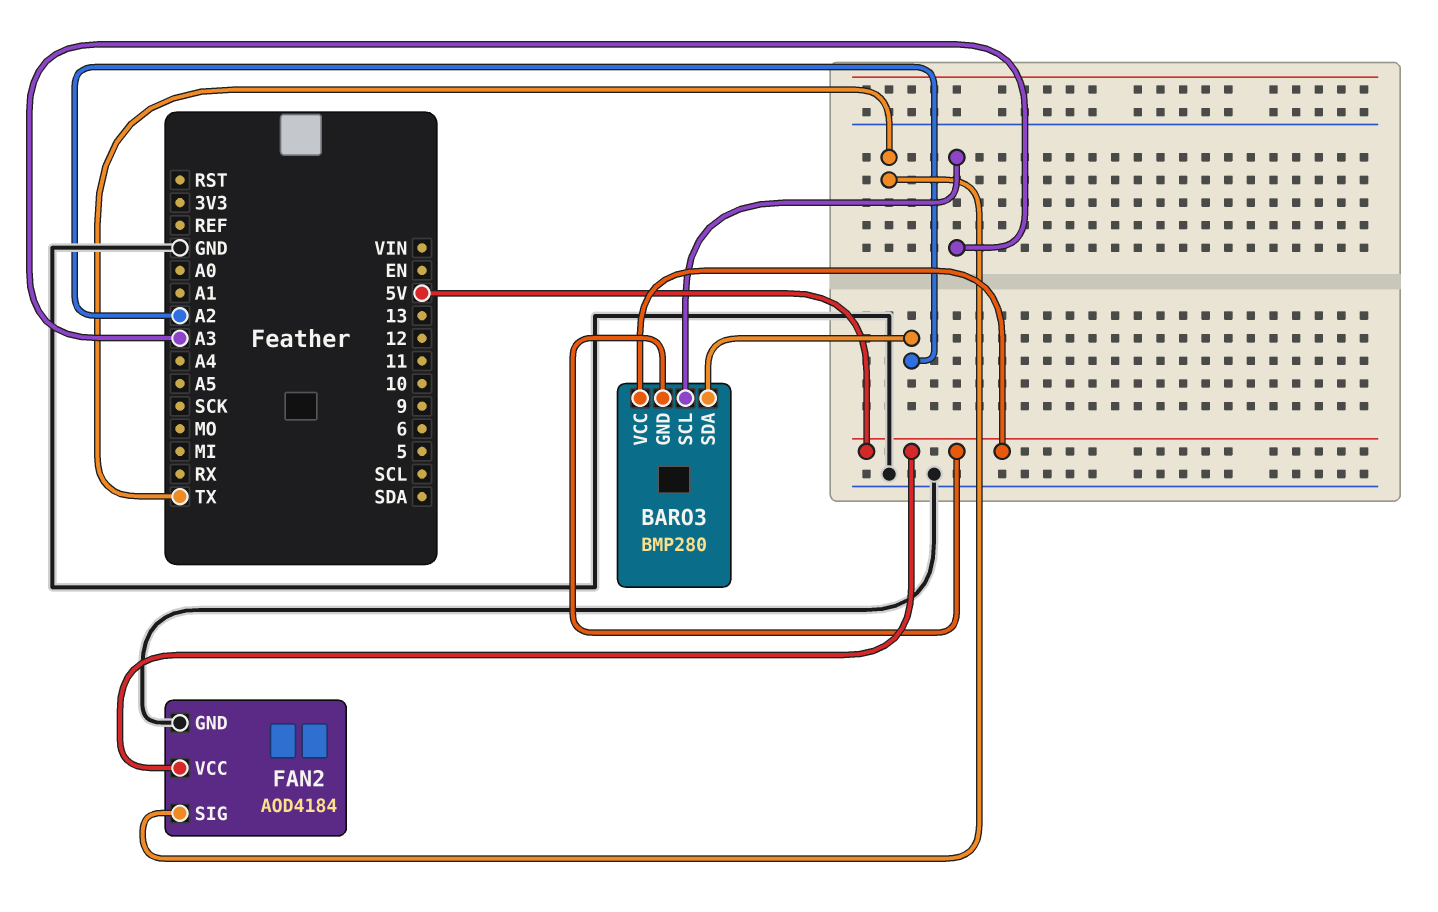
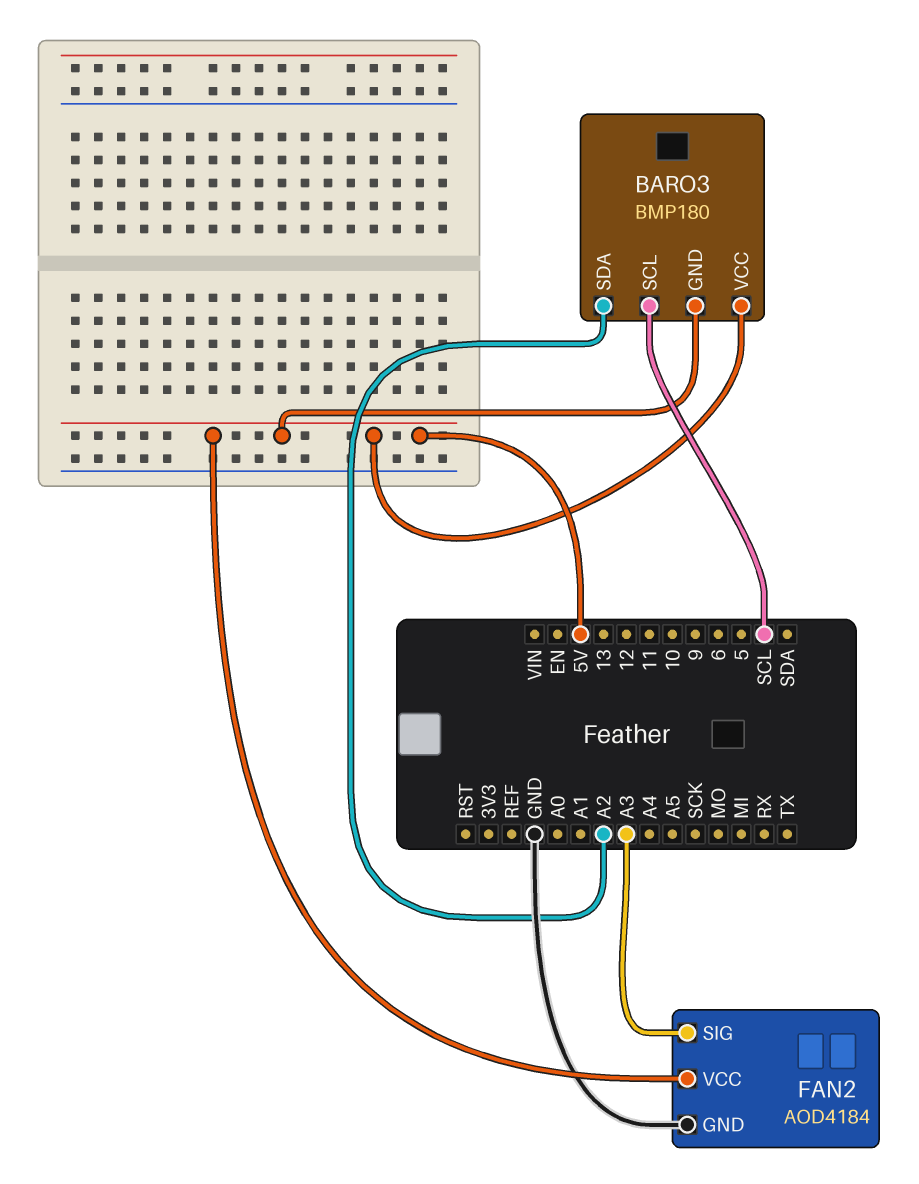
BARO3: BMP280 -> BMP180
BARO3 pin SCL: A3 -> SCL
FAN2 pin SIG: TX -> A3

